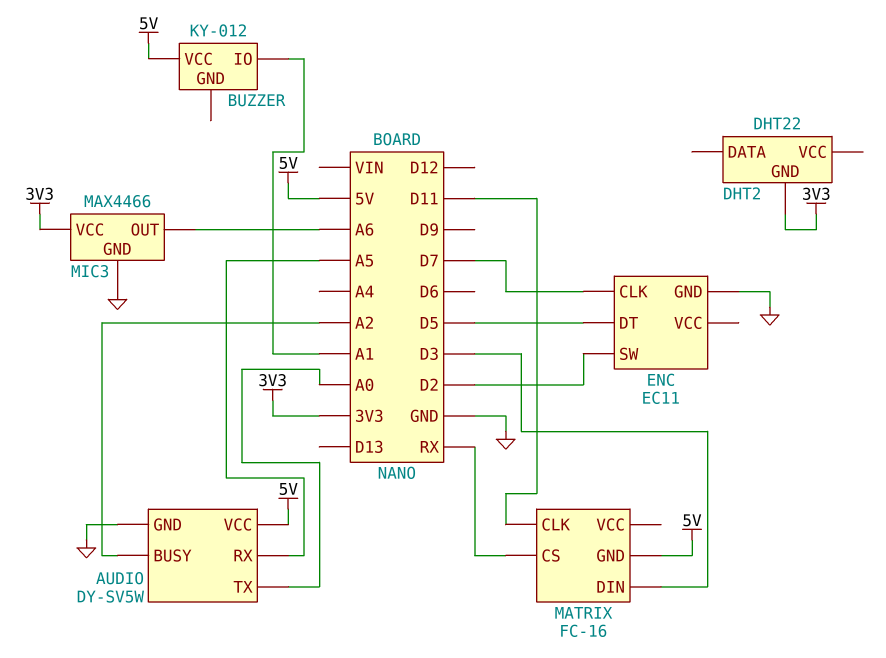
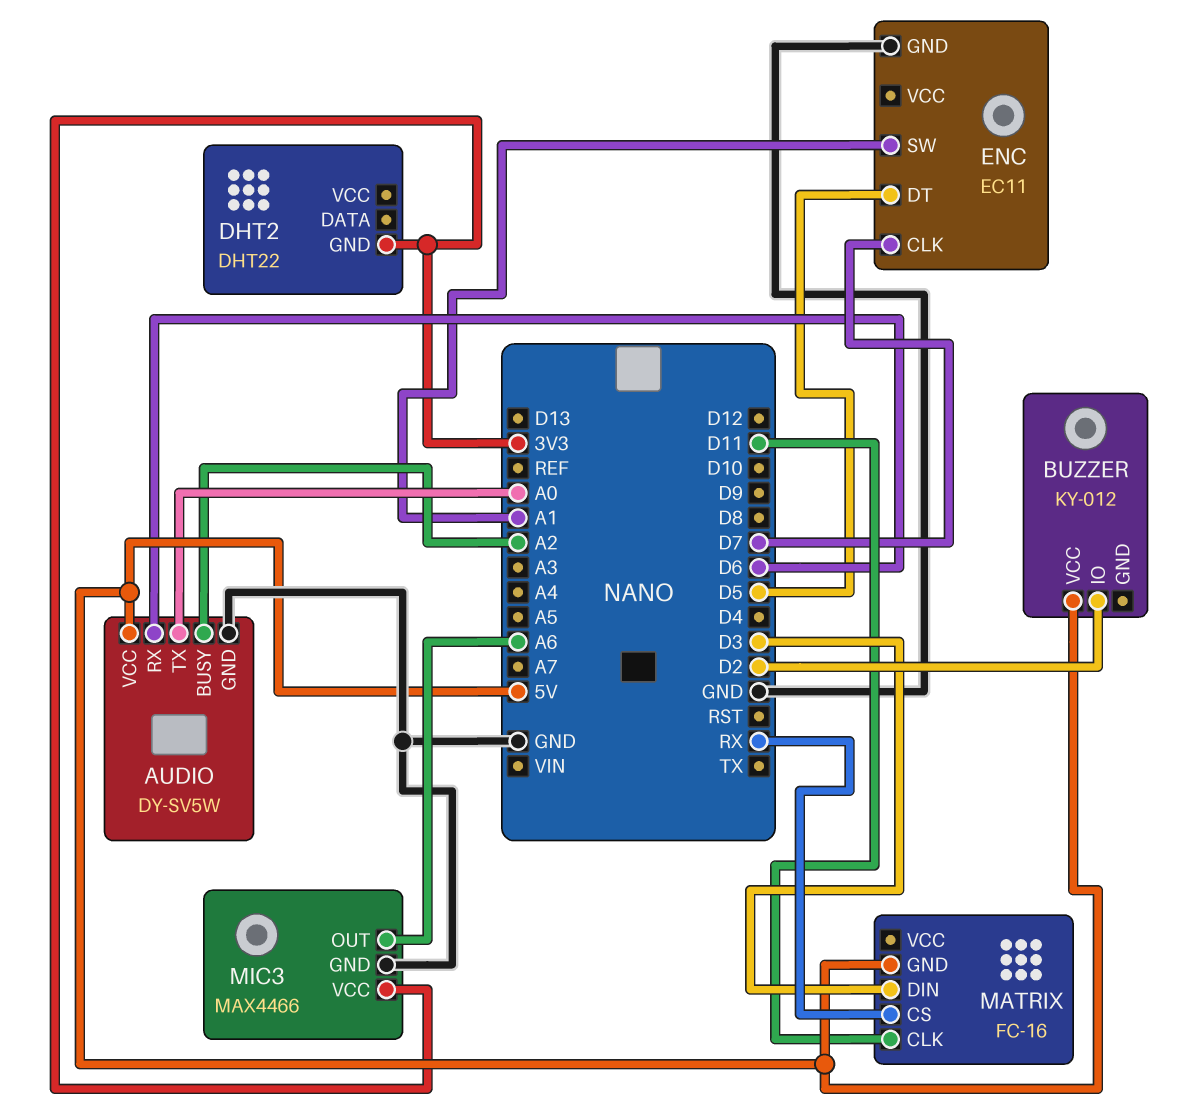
AUDIO pin RX: A5 -> D6
BUZZER pin IO: A1 -> D2
ENC pin SW: D2 -> A1

